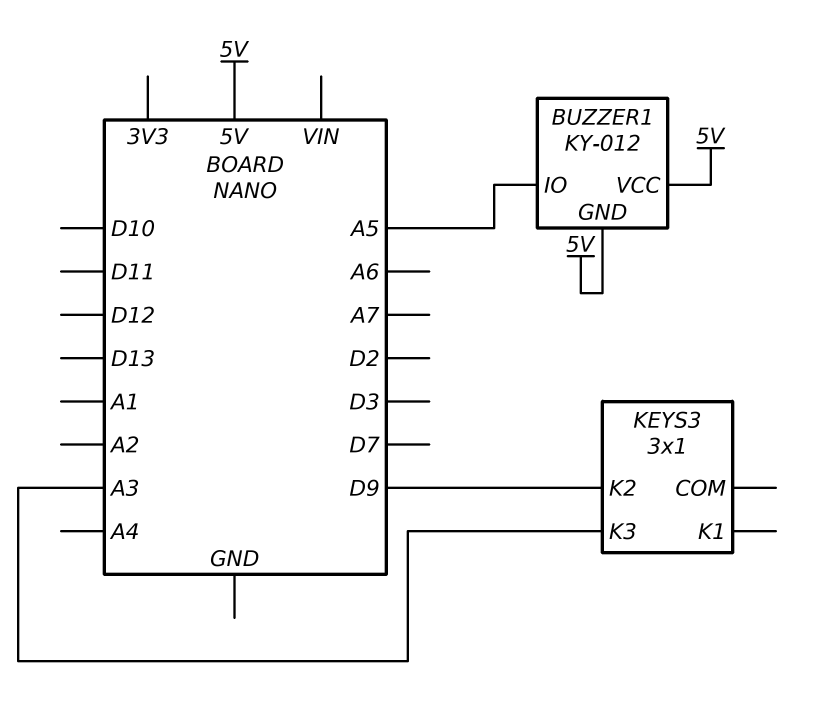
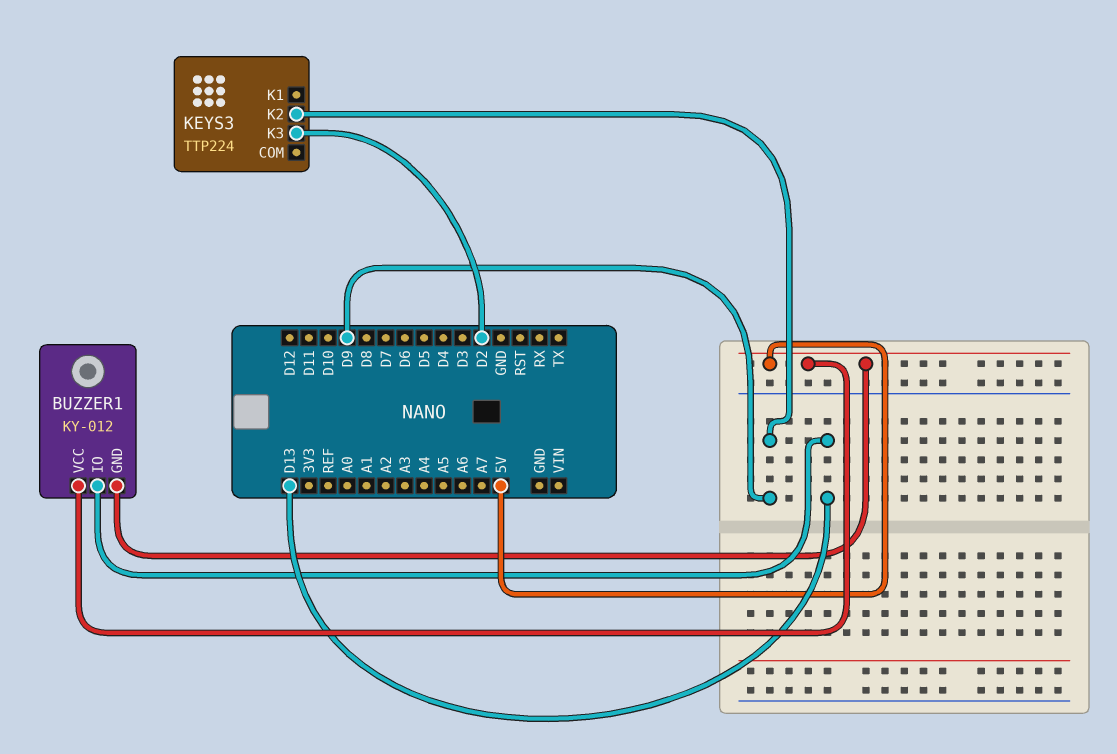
BUZZER1 pin IO: A5 -> D13
KEYS3: 3x1 -> TTP224
KEYS3 pin K3: A3 -> D2

